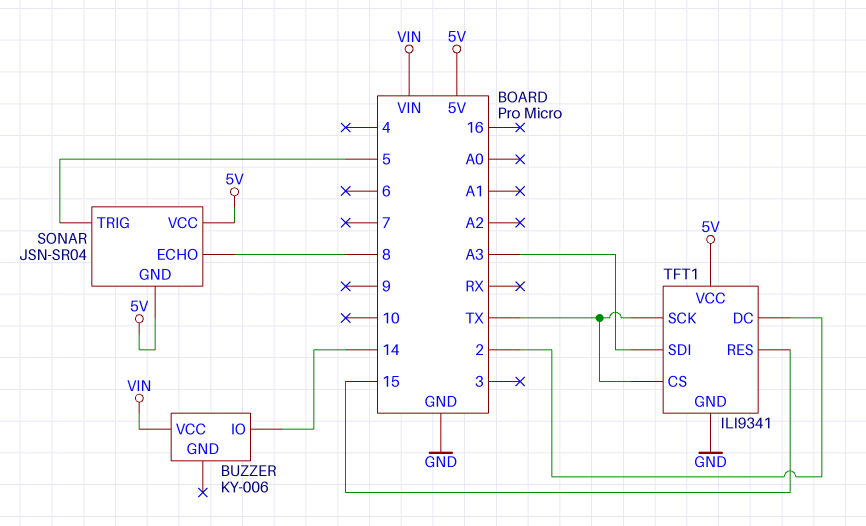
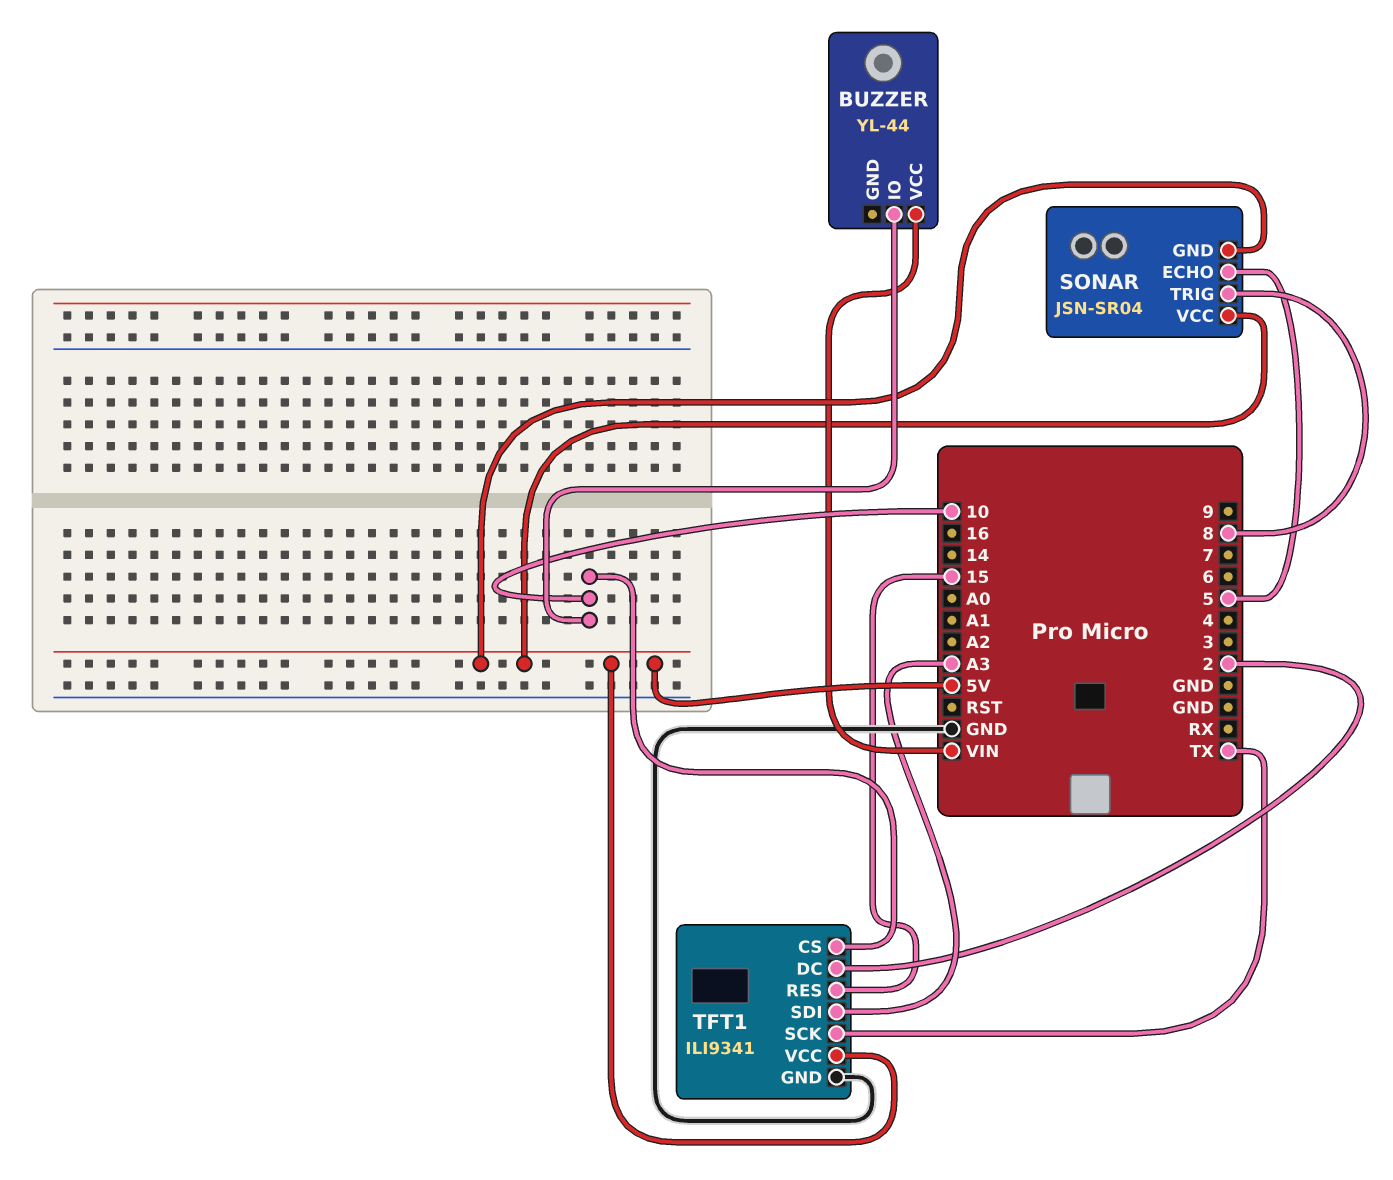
BUZZER: KY-006 -> YL-44
BUZZER pin IO: 14 -> 10
SONAR pin ECHO: 8 -> 5
SONAR pin TRIG: 5 -> 8
TFT1 pin CS: TX -> 10

